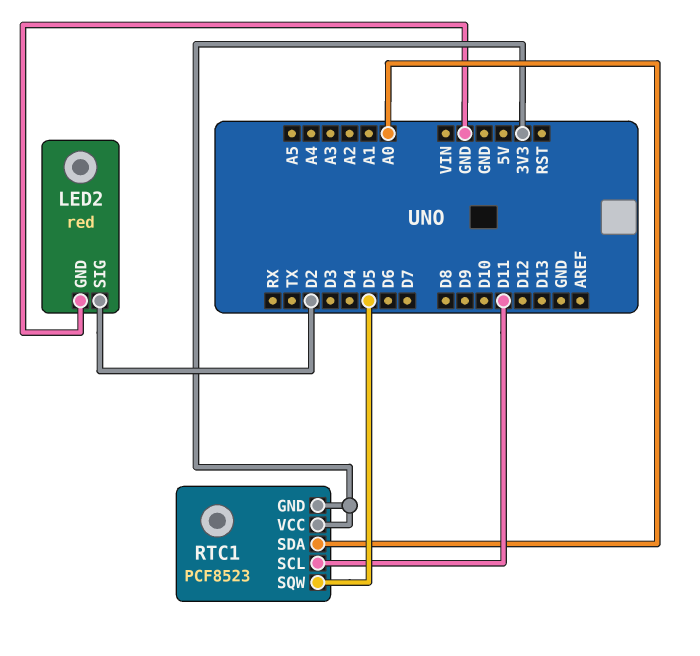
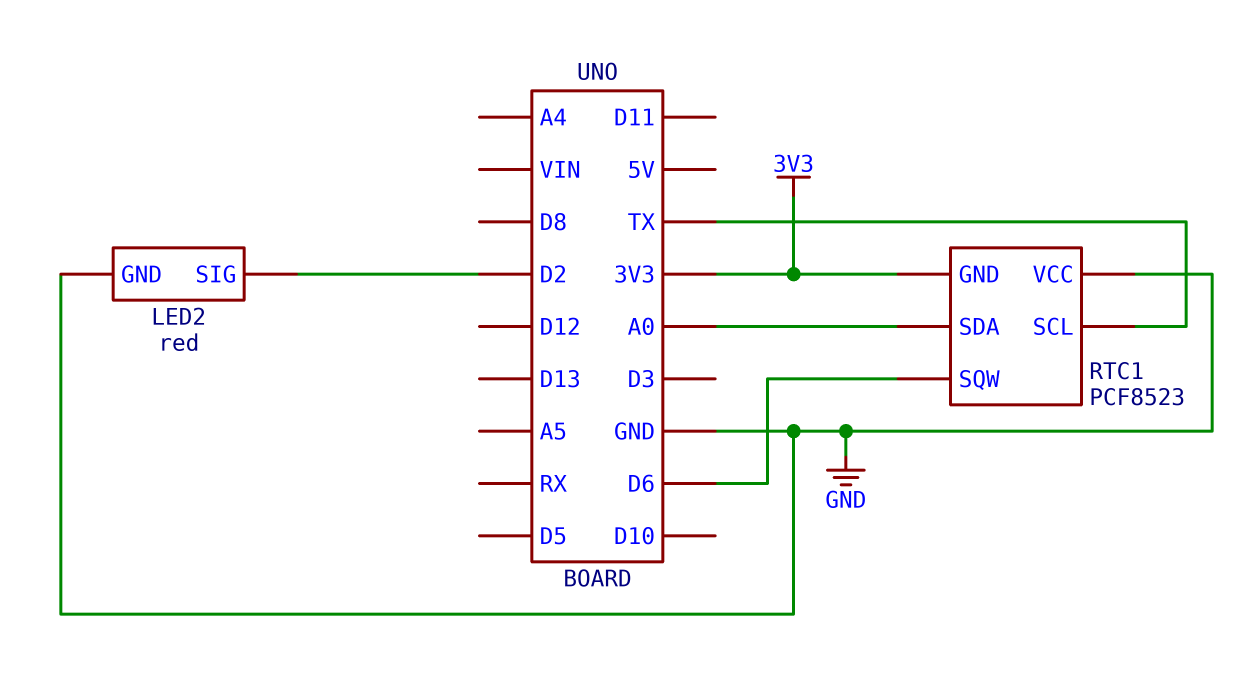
RTC1 pin SCL: D11 -> TX
RTC1 pin SQW: D5 -> D6
RTC1 pin VCC: 3V3 -> GND

